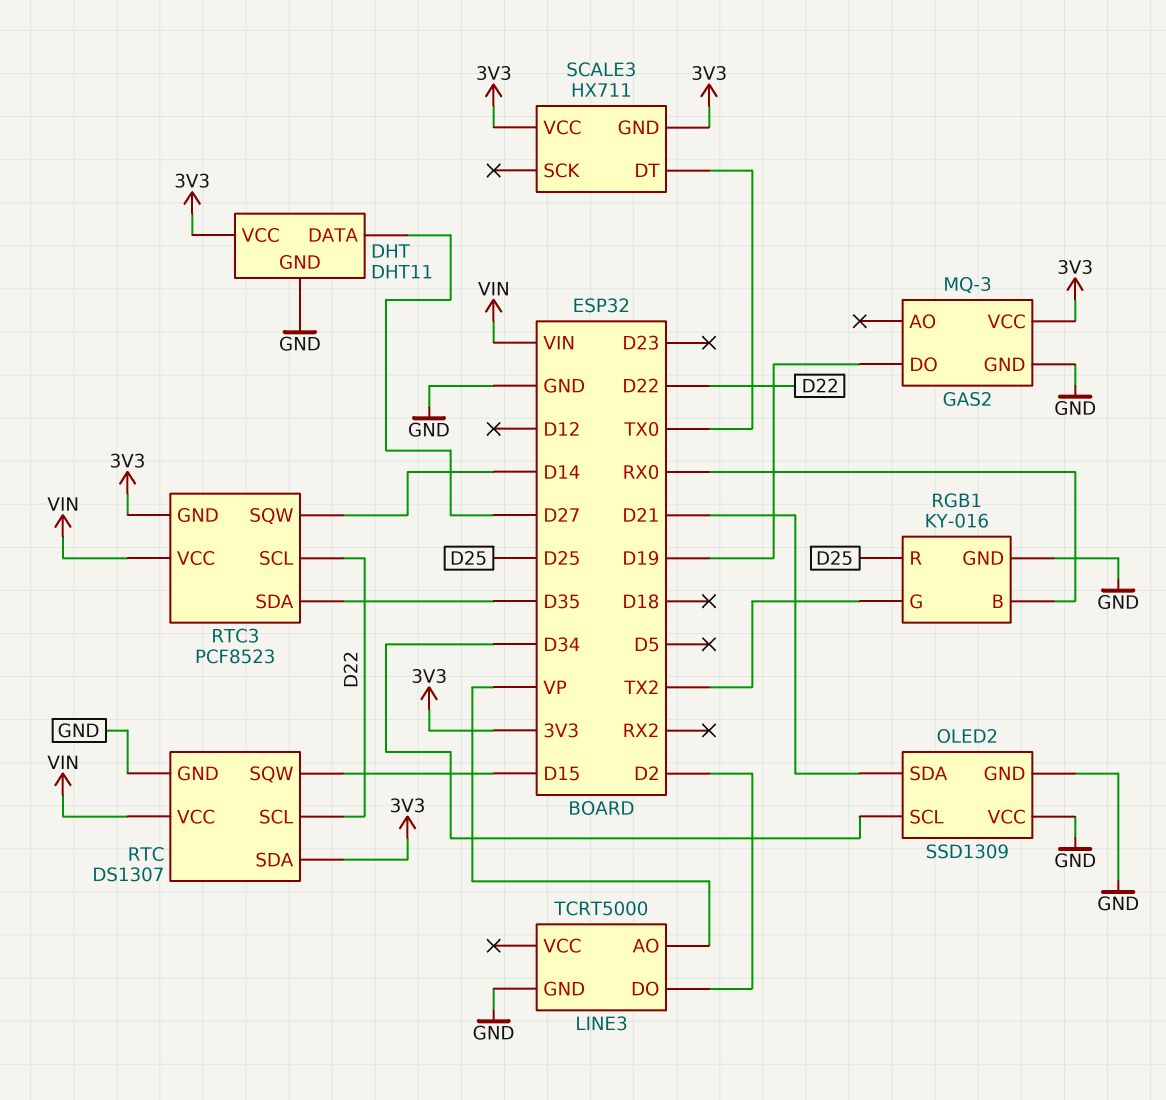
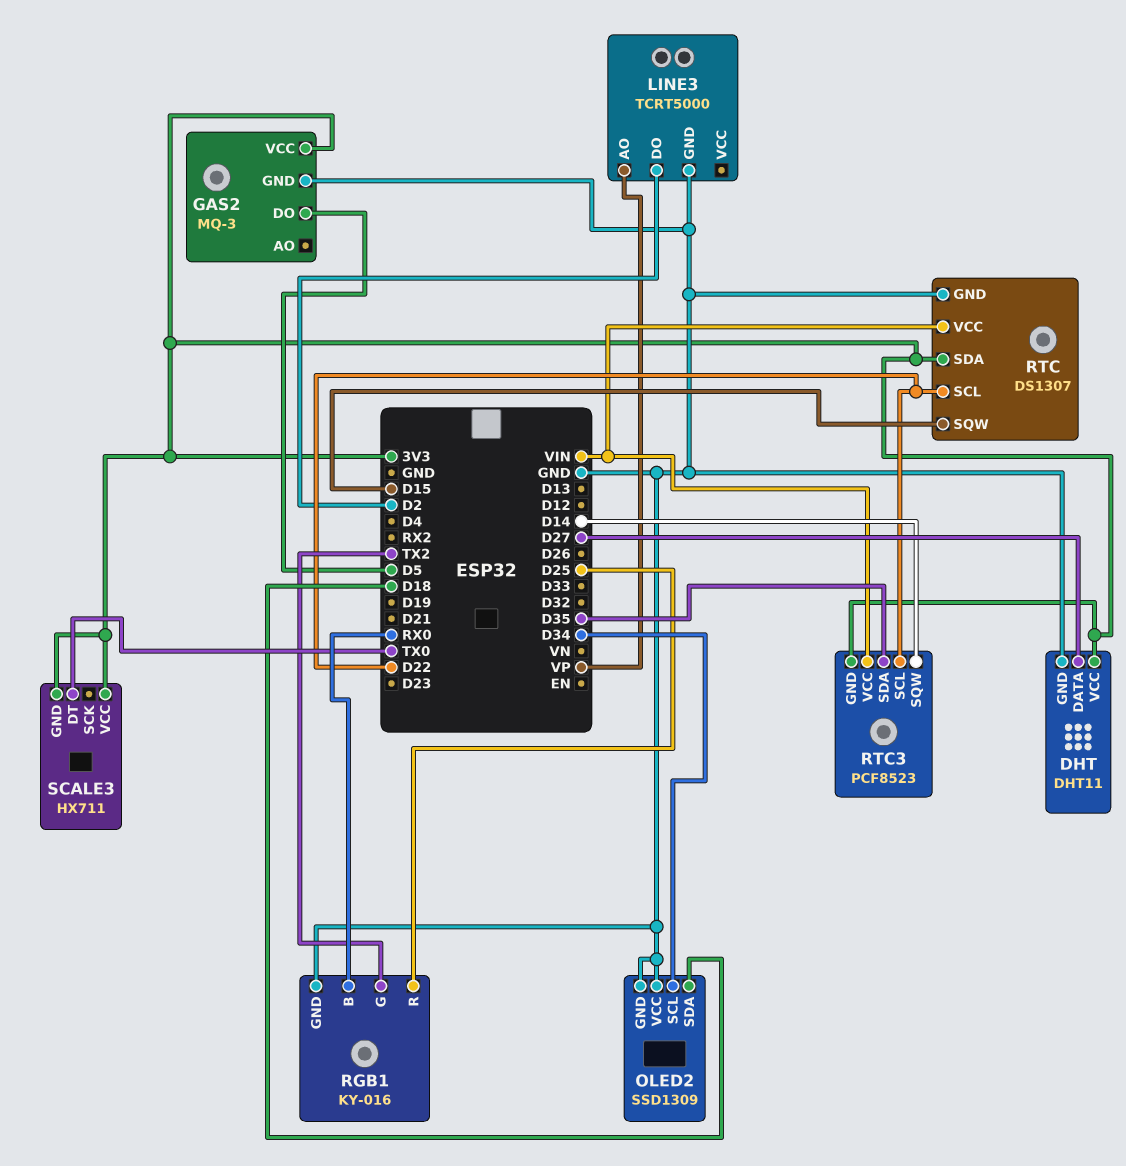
GAS2 pin DO: D19 -> D5
OLED2 pin SDA: D21 -> D18

